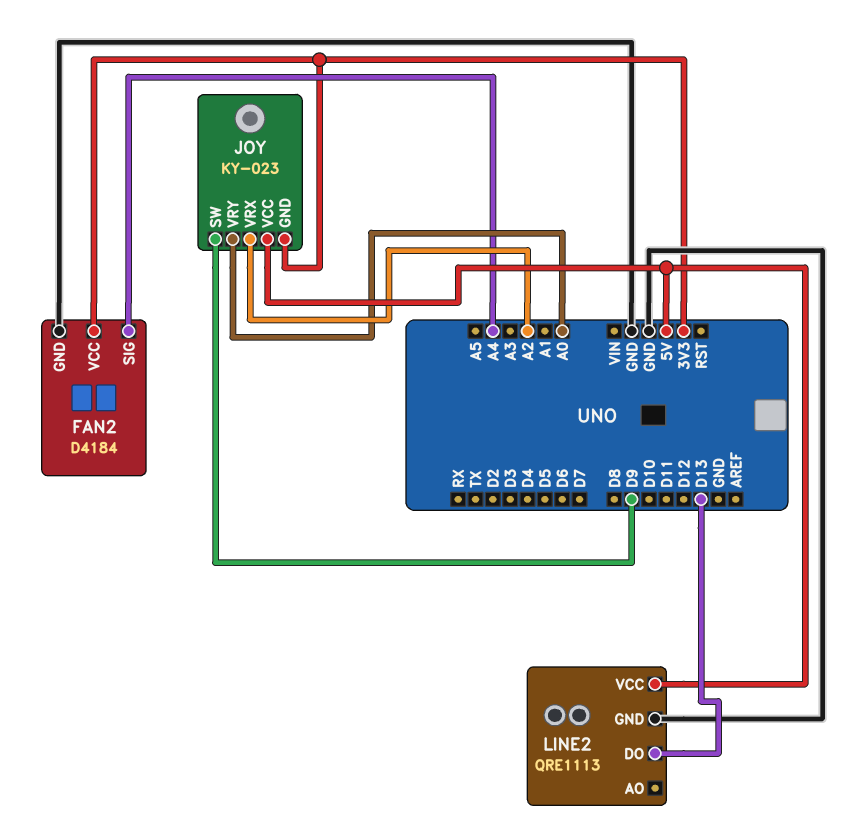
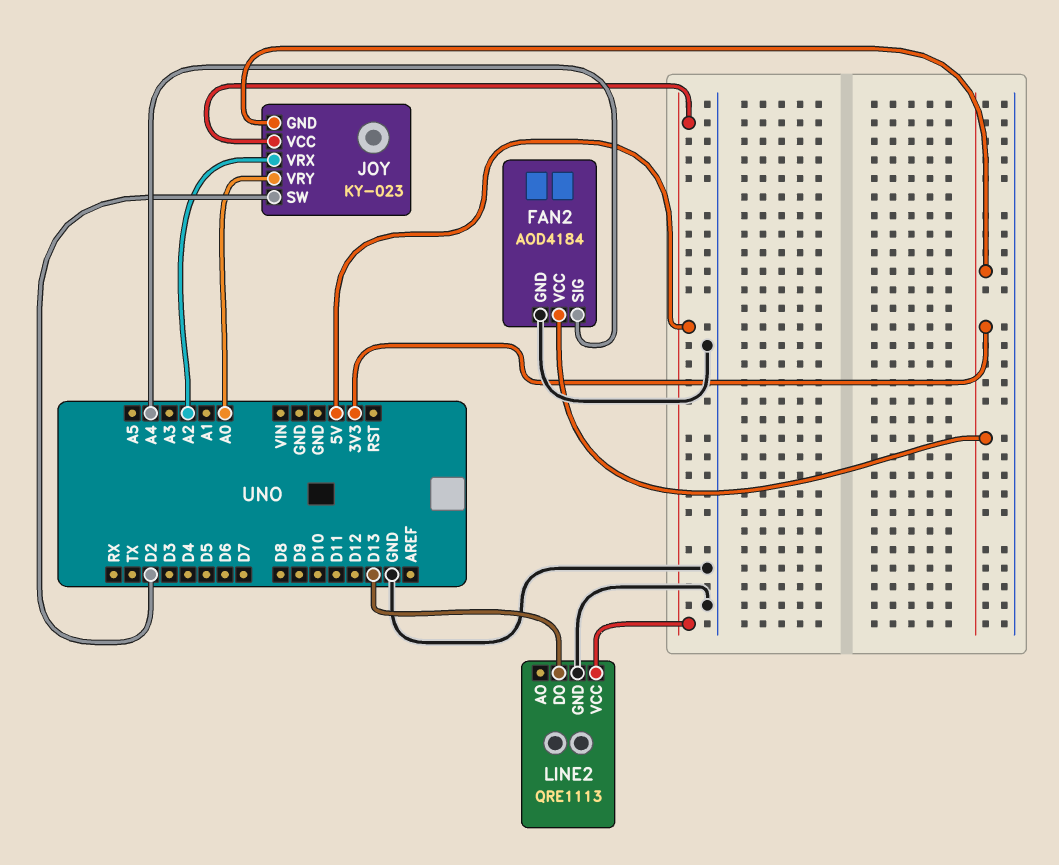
FAN2: D4184 -> AOD4184
JOY pin SW: D9 -> D2

